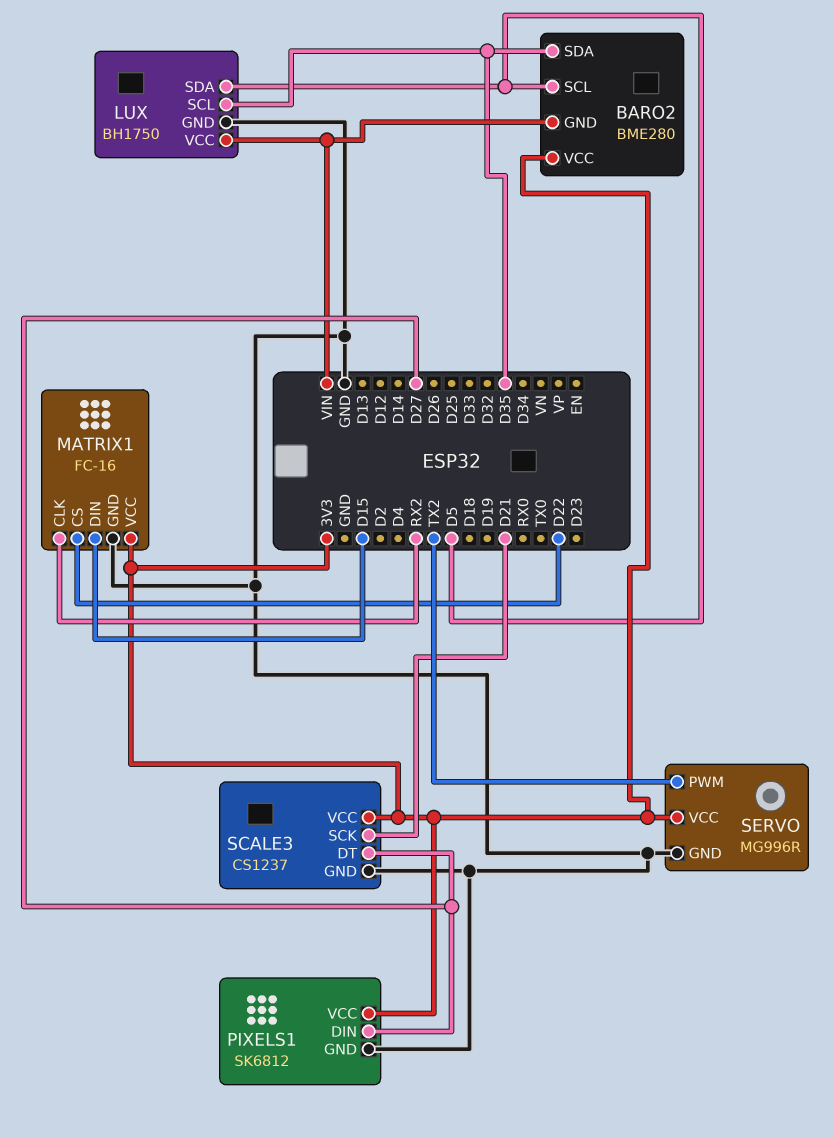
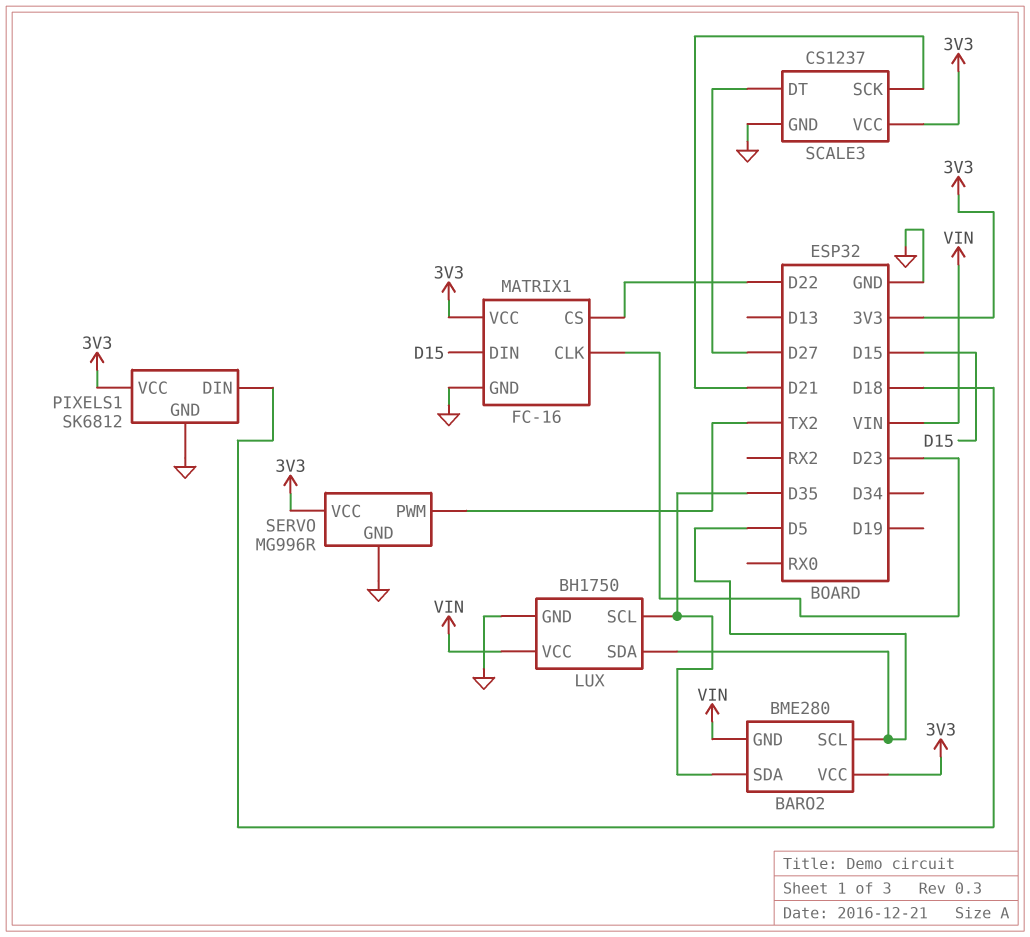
MATRIX1 pin CLK: RX2 -> D23
PIXELS1 pin DIN: D27 -> D18

